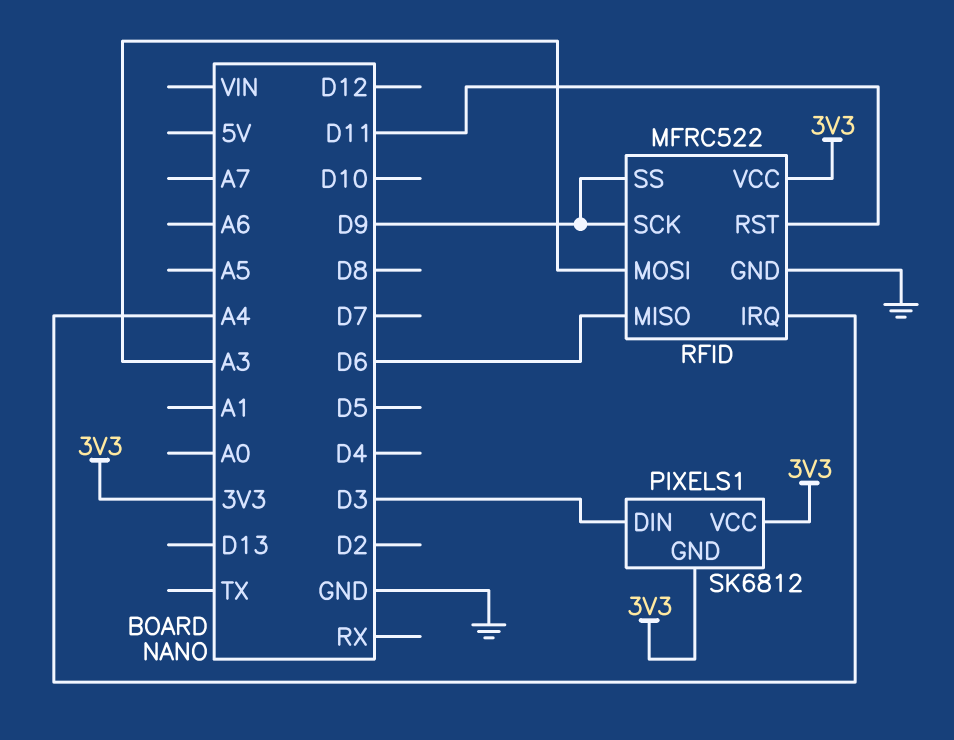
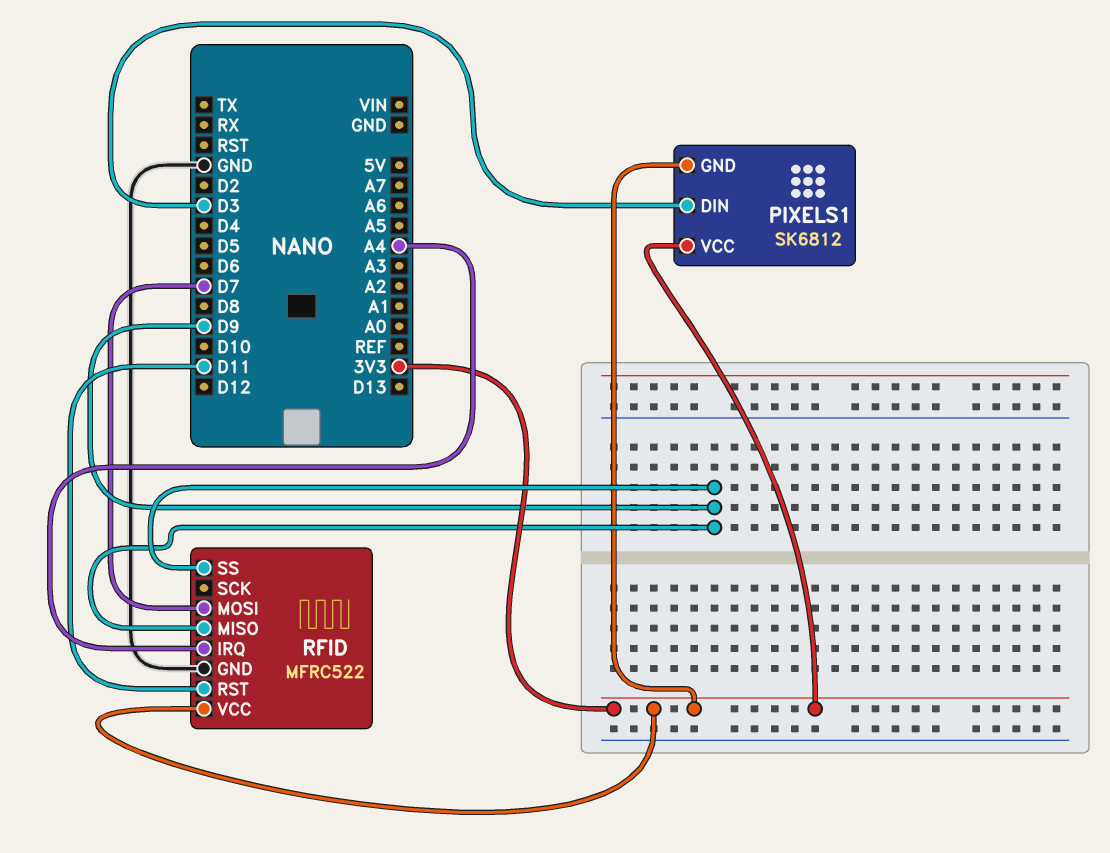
RFID pin MISO: D6 -> D9
RFID pin MOSI: A3 -> D7
RFID pin SCK: D9 -> none

